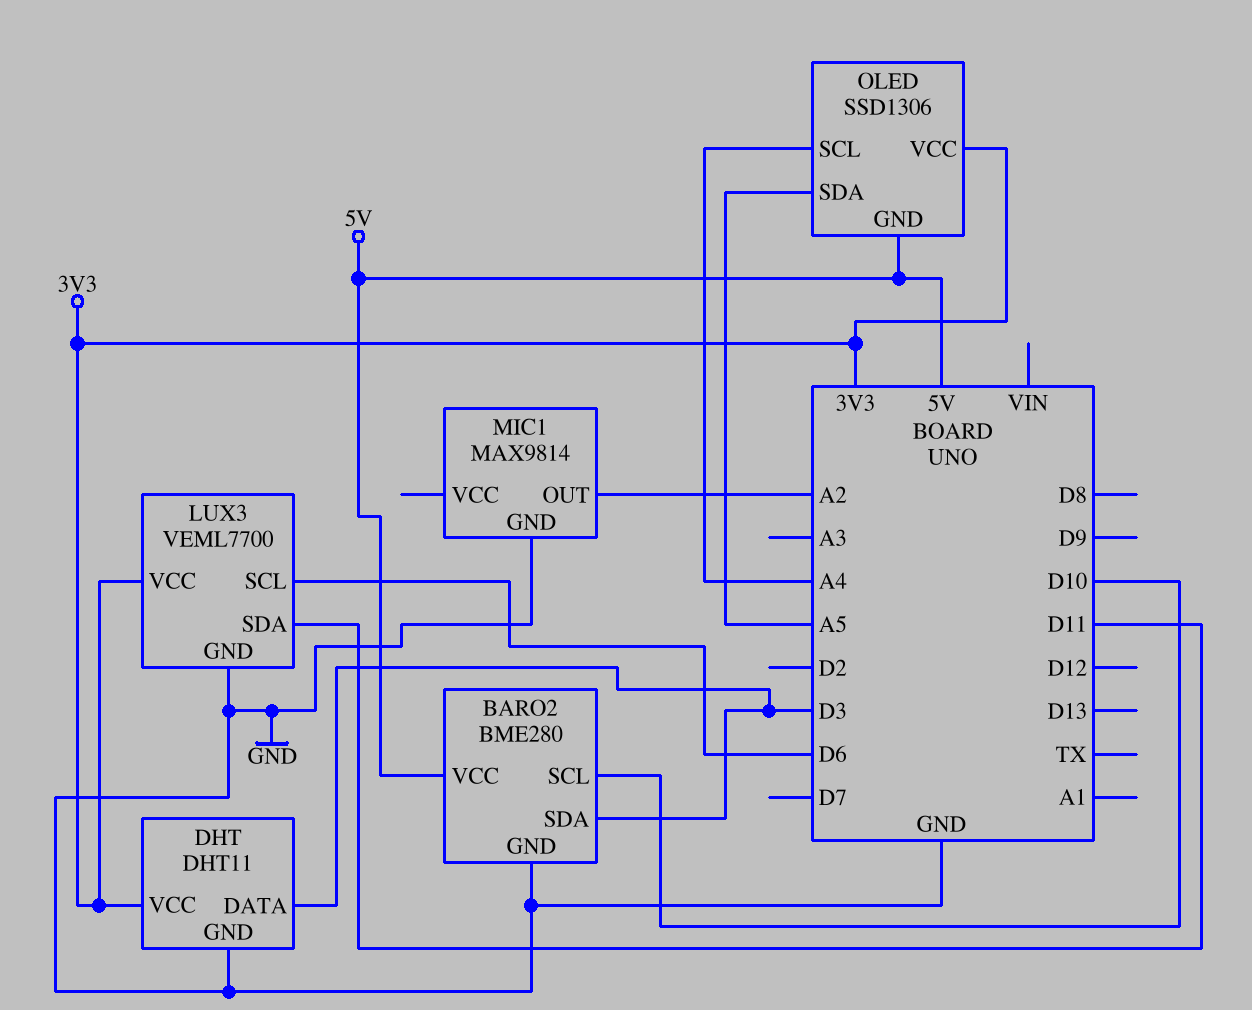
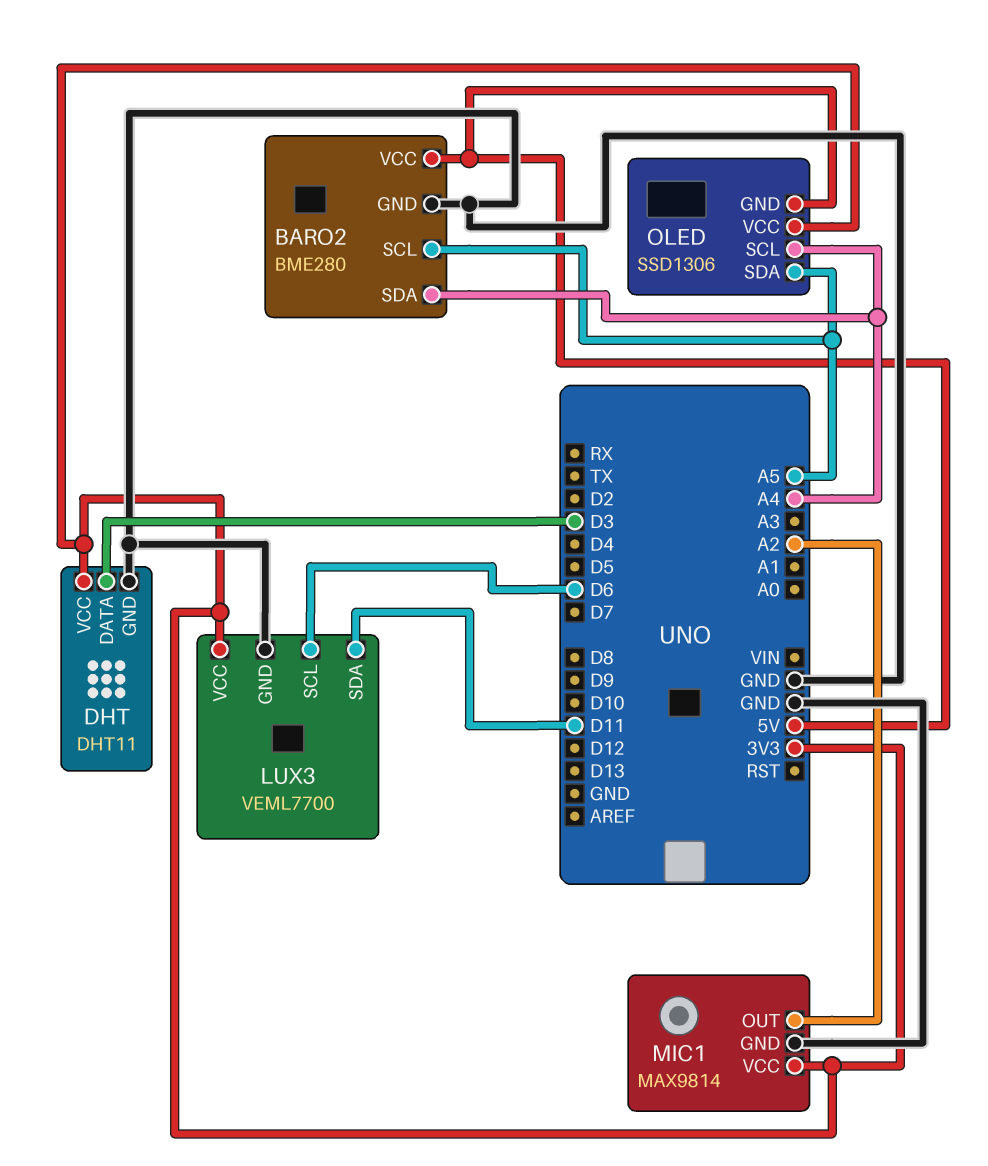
BARO2 pin SCL: D10 -> A5
BARO2 pin SDA: D3 -> A4
MIC1 pin VCC: none -> 3V3

